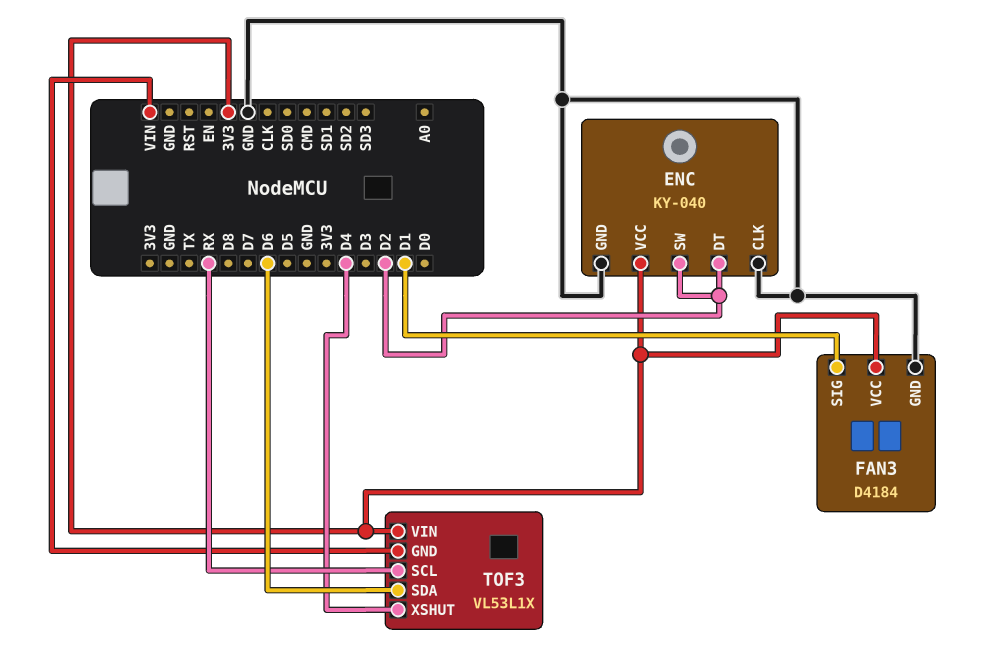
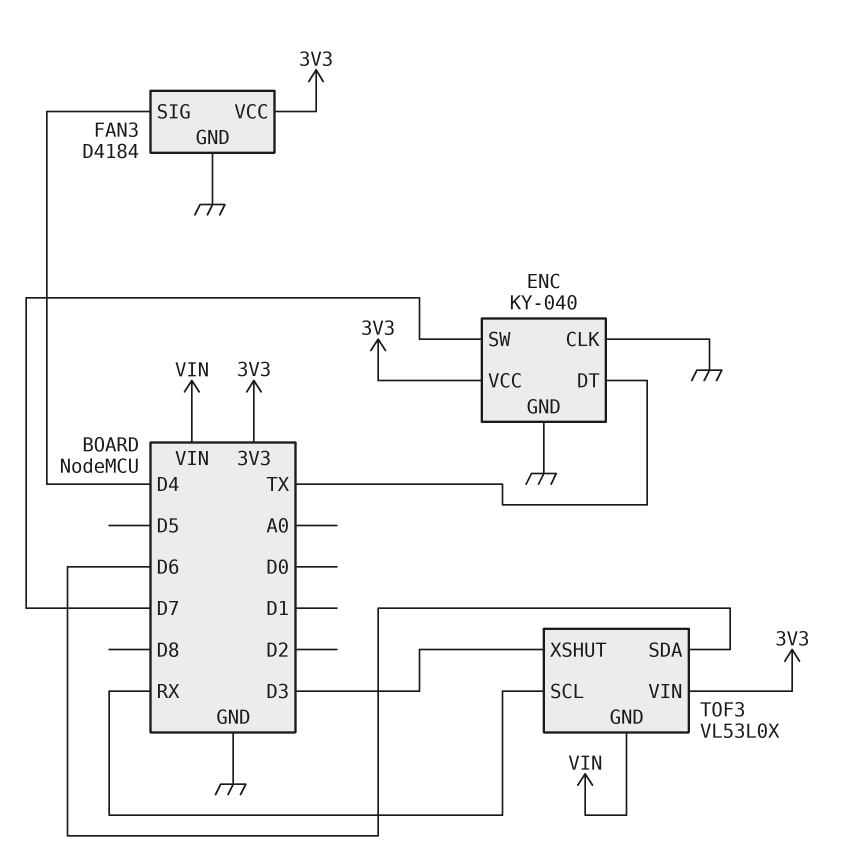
ENC pin DT: D2 -> TX
ENC pin SW: D2 -> D7
FAN3 pin SIG: D1 -> D4
TOF3: VL53L1X -> VL53L0X
TOF3 pin XSHUT: D4 -> D3

